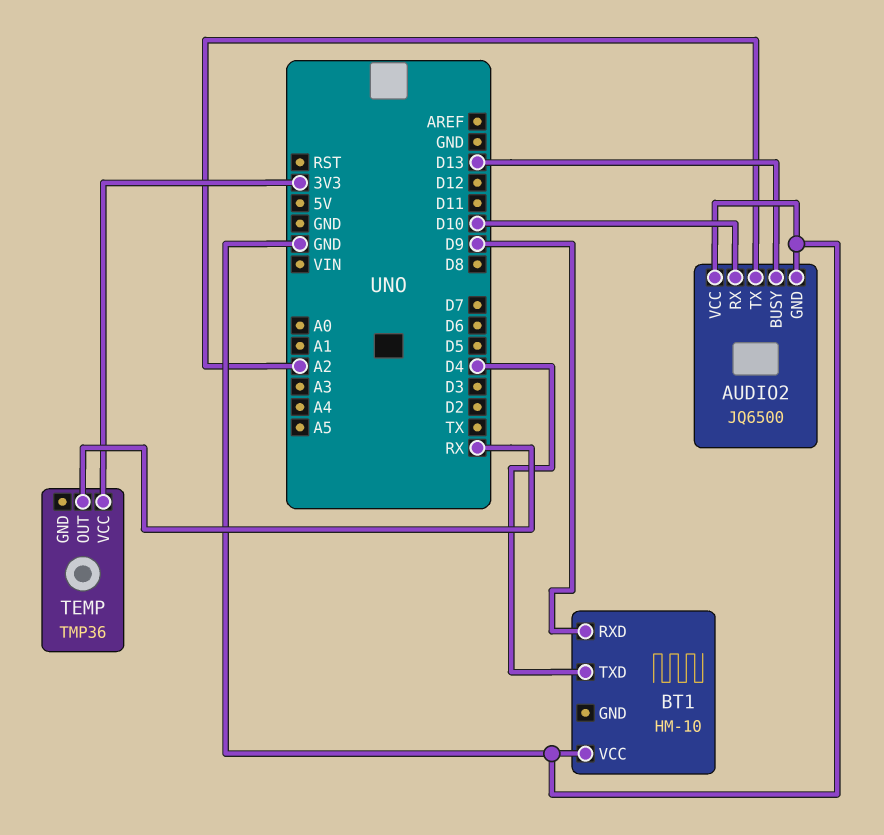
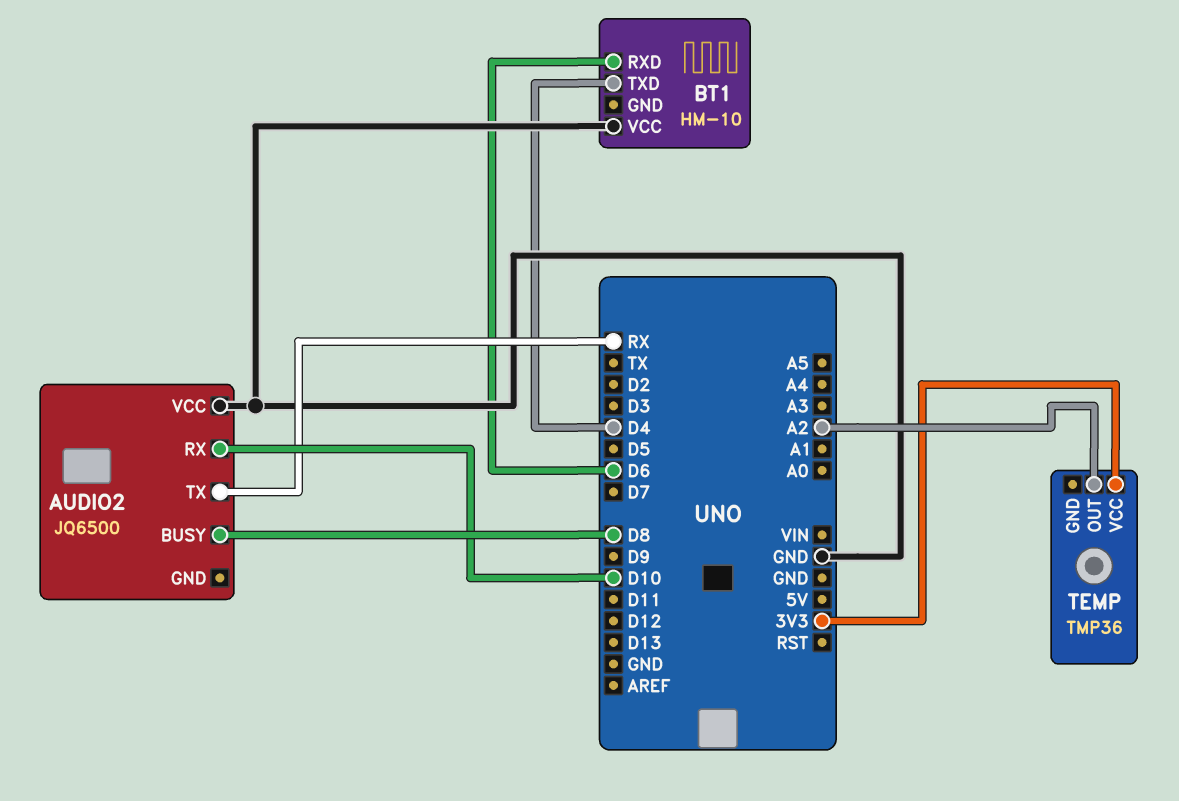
AUDIO2 pin BUSY: D13 -> D8
AUDIO2 pin GND: GND -> none
AUDIO2 pin TX: A2 -> RX
BT1 pin RXD: D9 -> D6
TEMP pin OUT: RX -> A2

